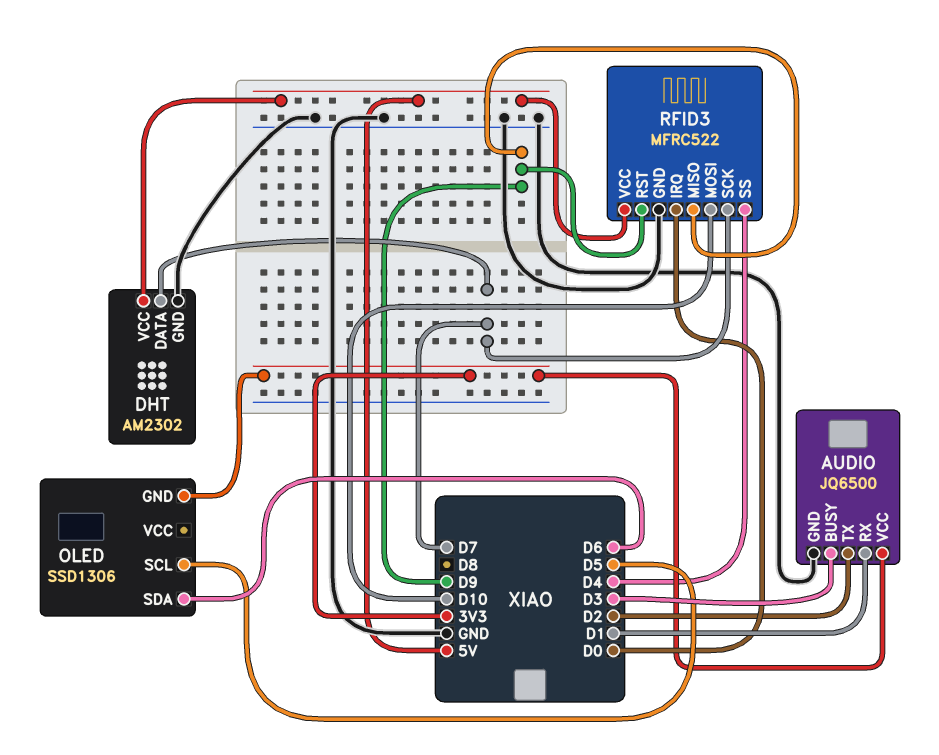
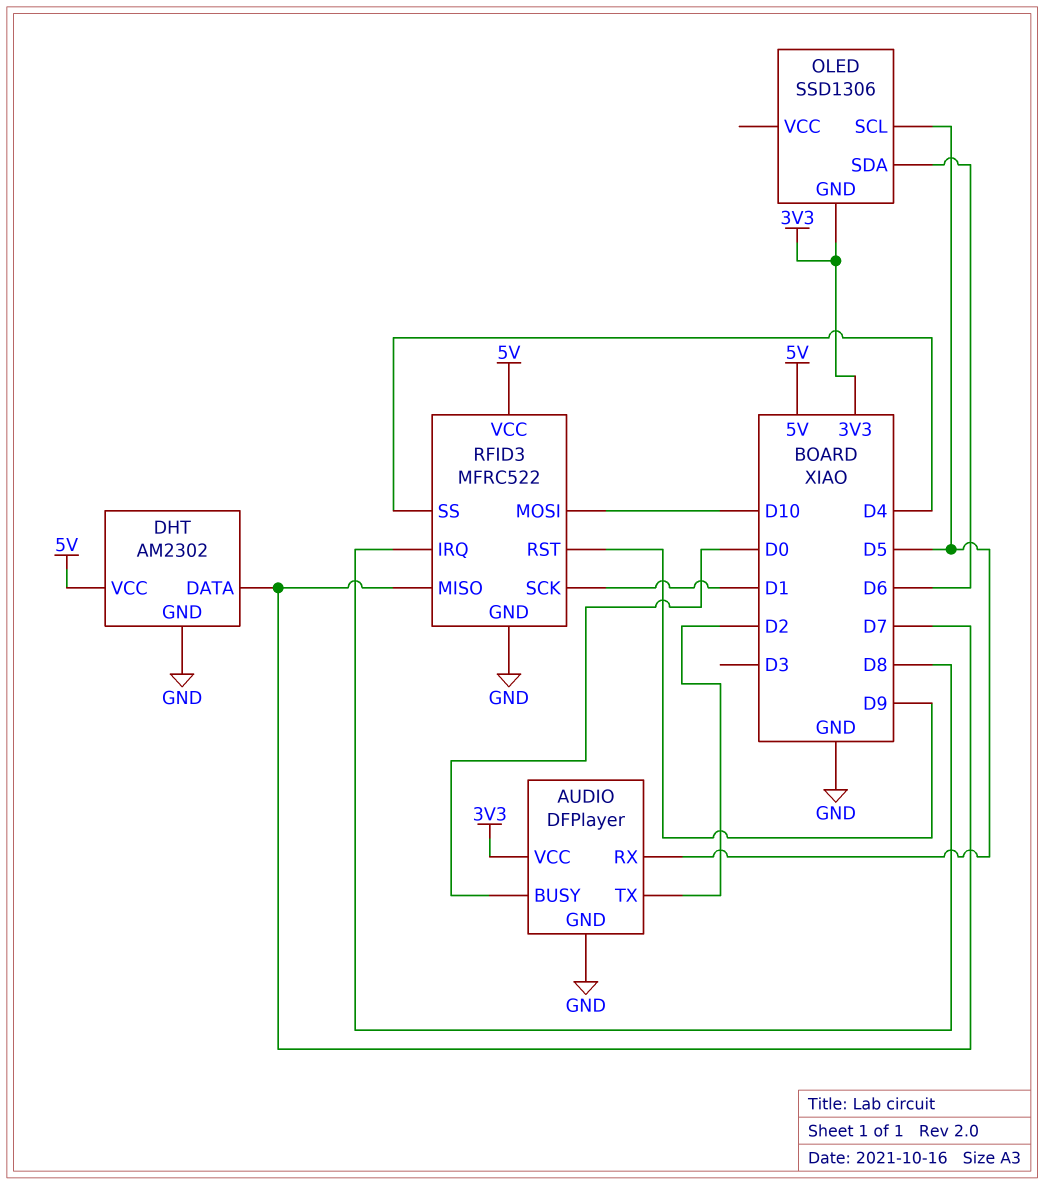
AUDIO: JQ6500 -> DFPlayer
AUDIO pin BUSY: D3 -> D0
AUDIO pin RX: D1 -> D5
RFID3 pin IRQ: D0 -> D8
RFID3 pin MISO: D9 -> D7
RFID3 pin SCK: D7 -> D1

